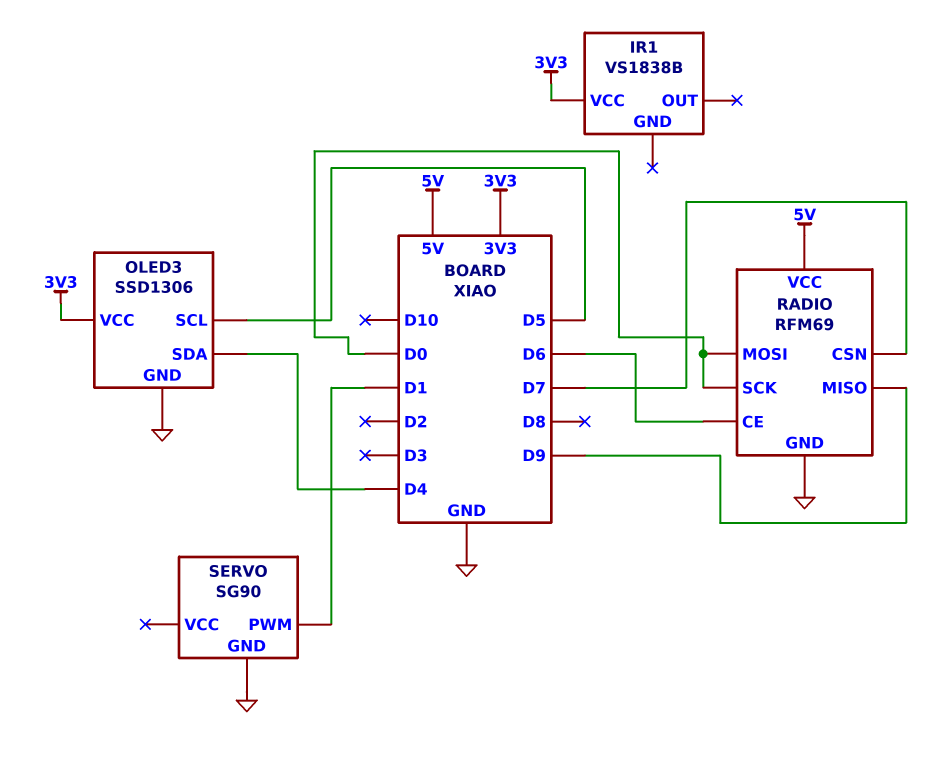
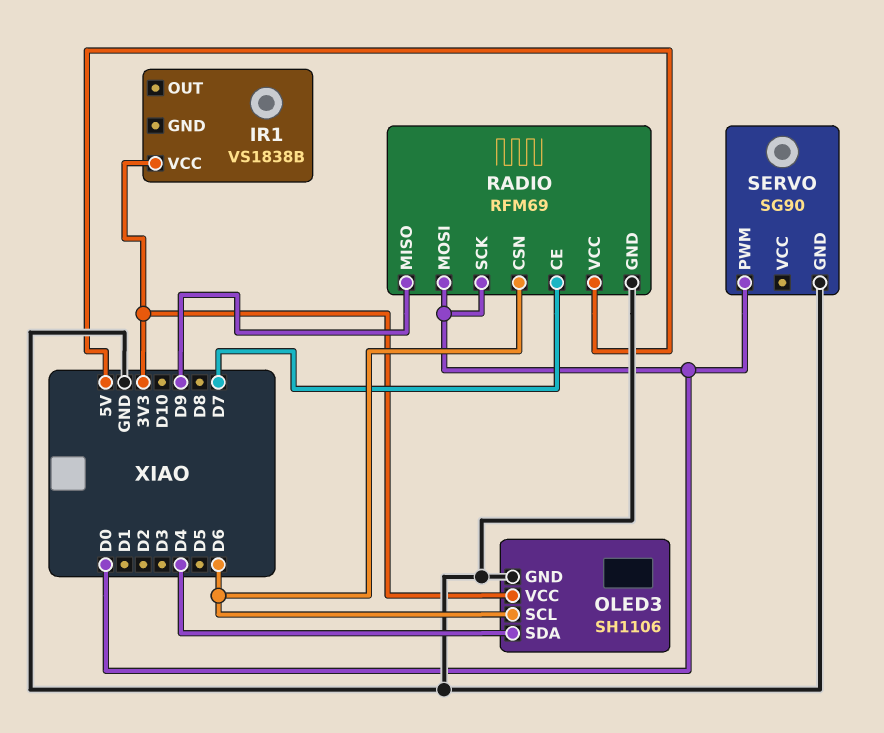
OLED3: SSD1306 -> SH1106
OLED3 pin SCL: D5 -> D6
RADIO pin CE: D6 -> D7
RADIO pin CSN: D7 -> D6
SERVO pin PWM: D1 -> D0

